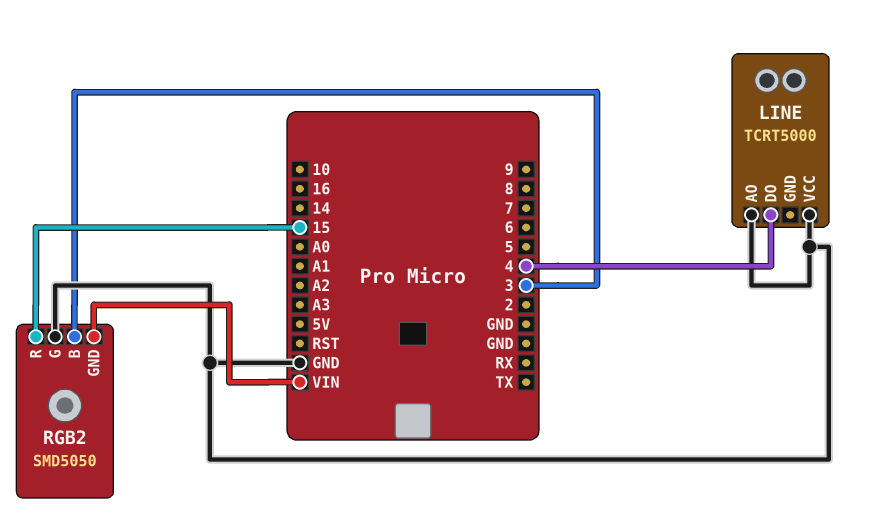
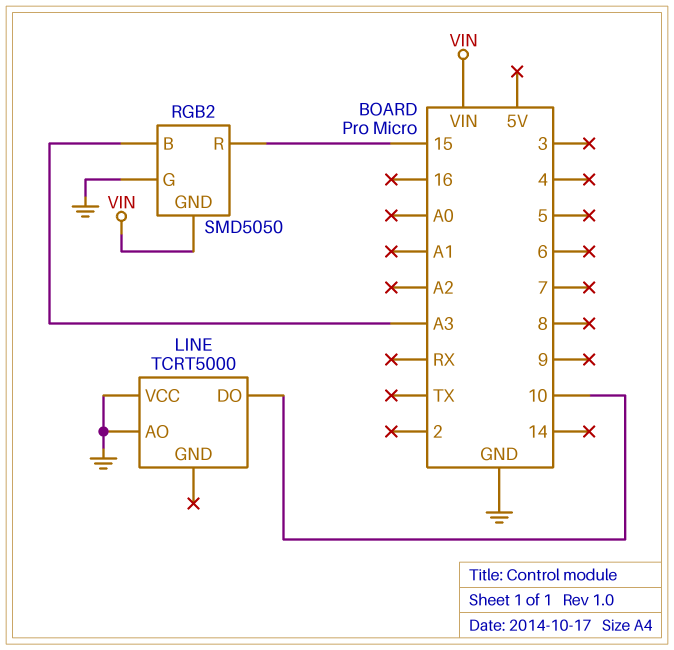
LINE pin DO: 4 -> 10
RGB2 pin B: 3 -> A3

